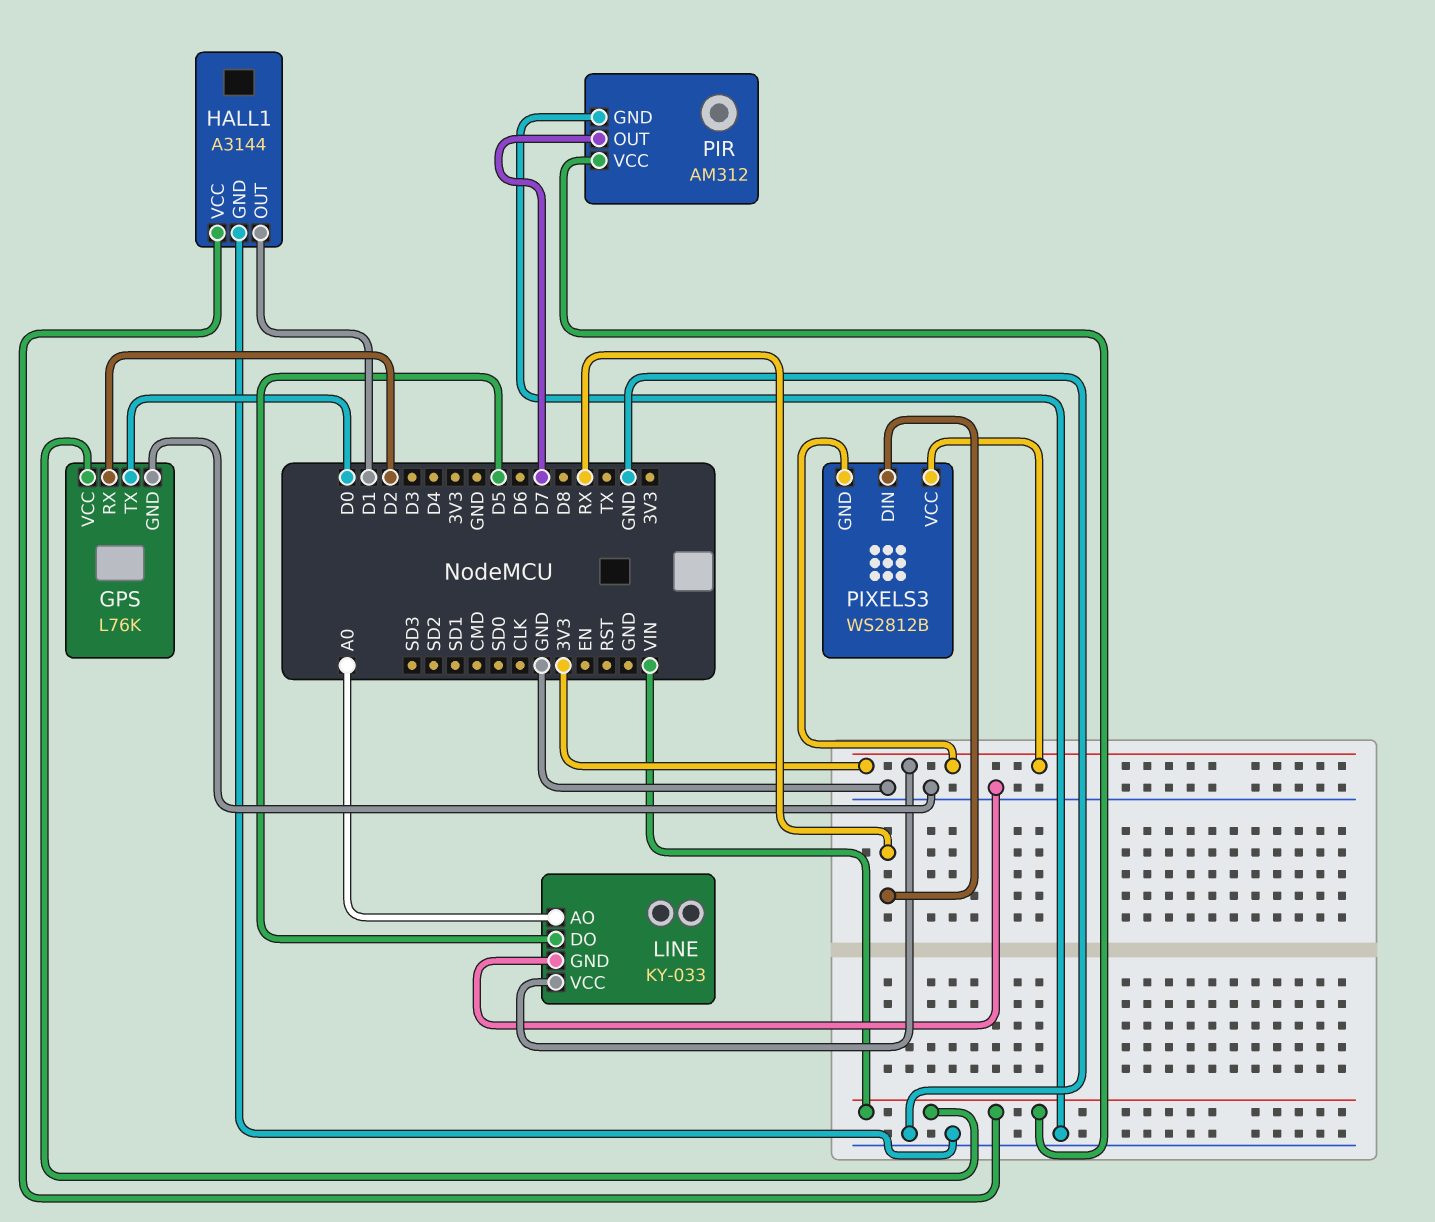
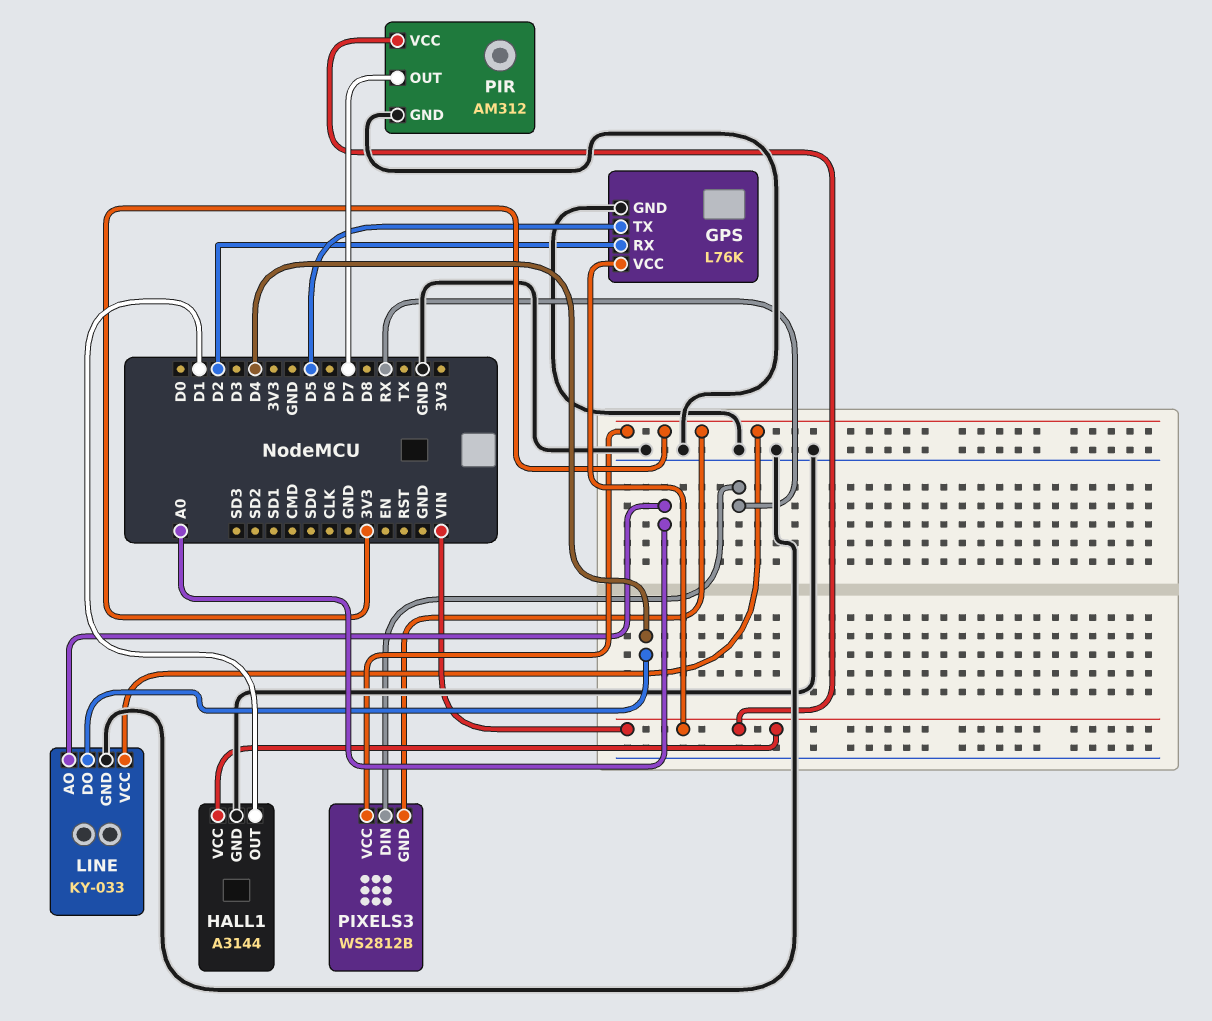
GPS pin TX: D0 -> D5
LINE pin DO: D5 -> D4

